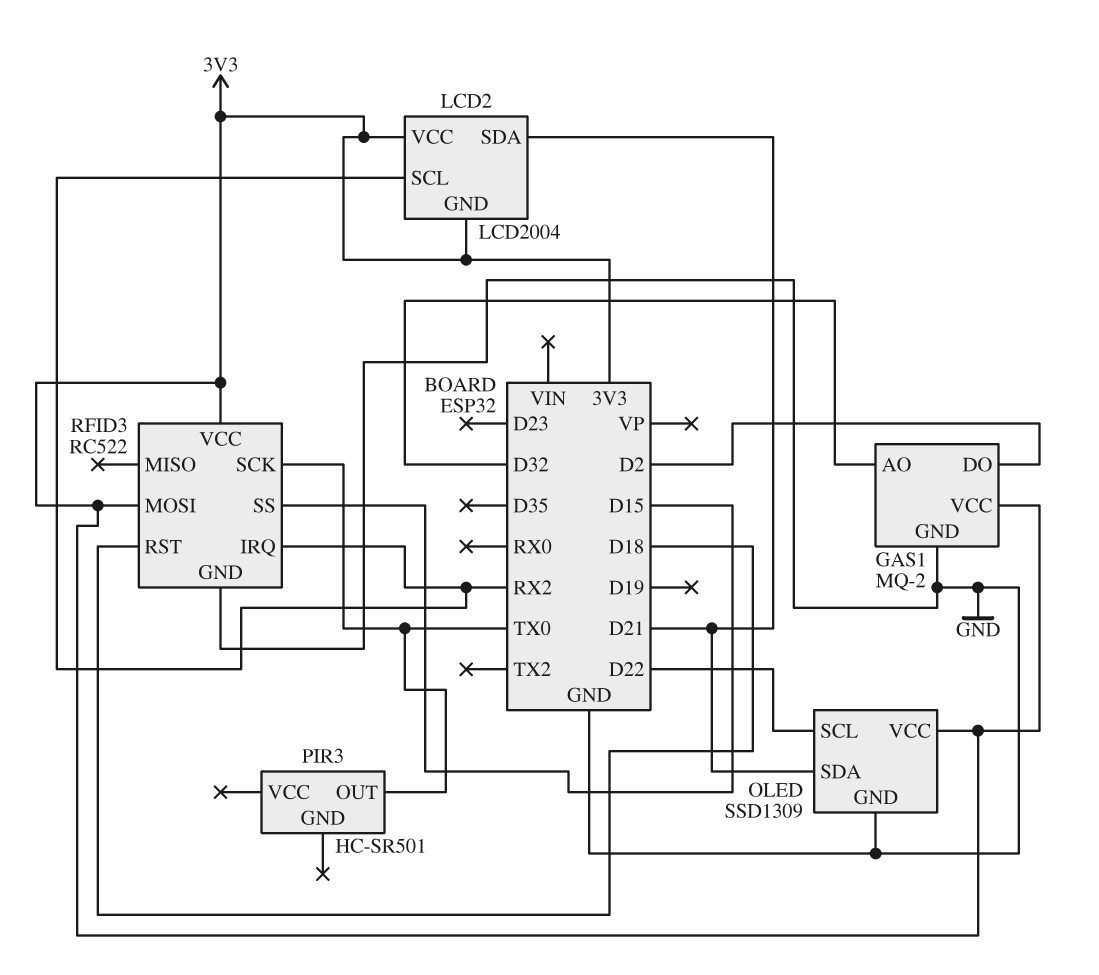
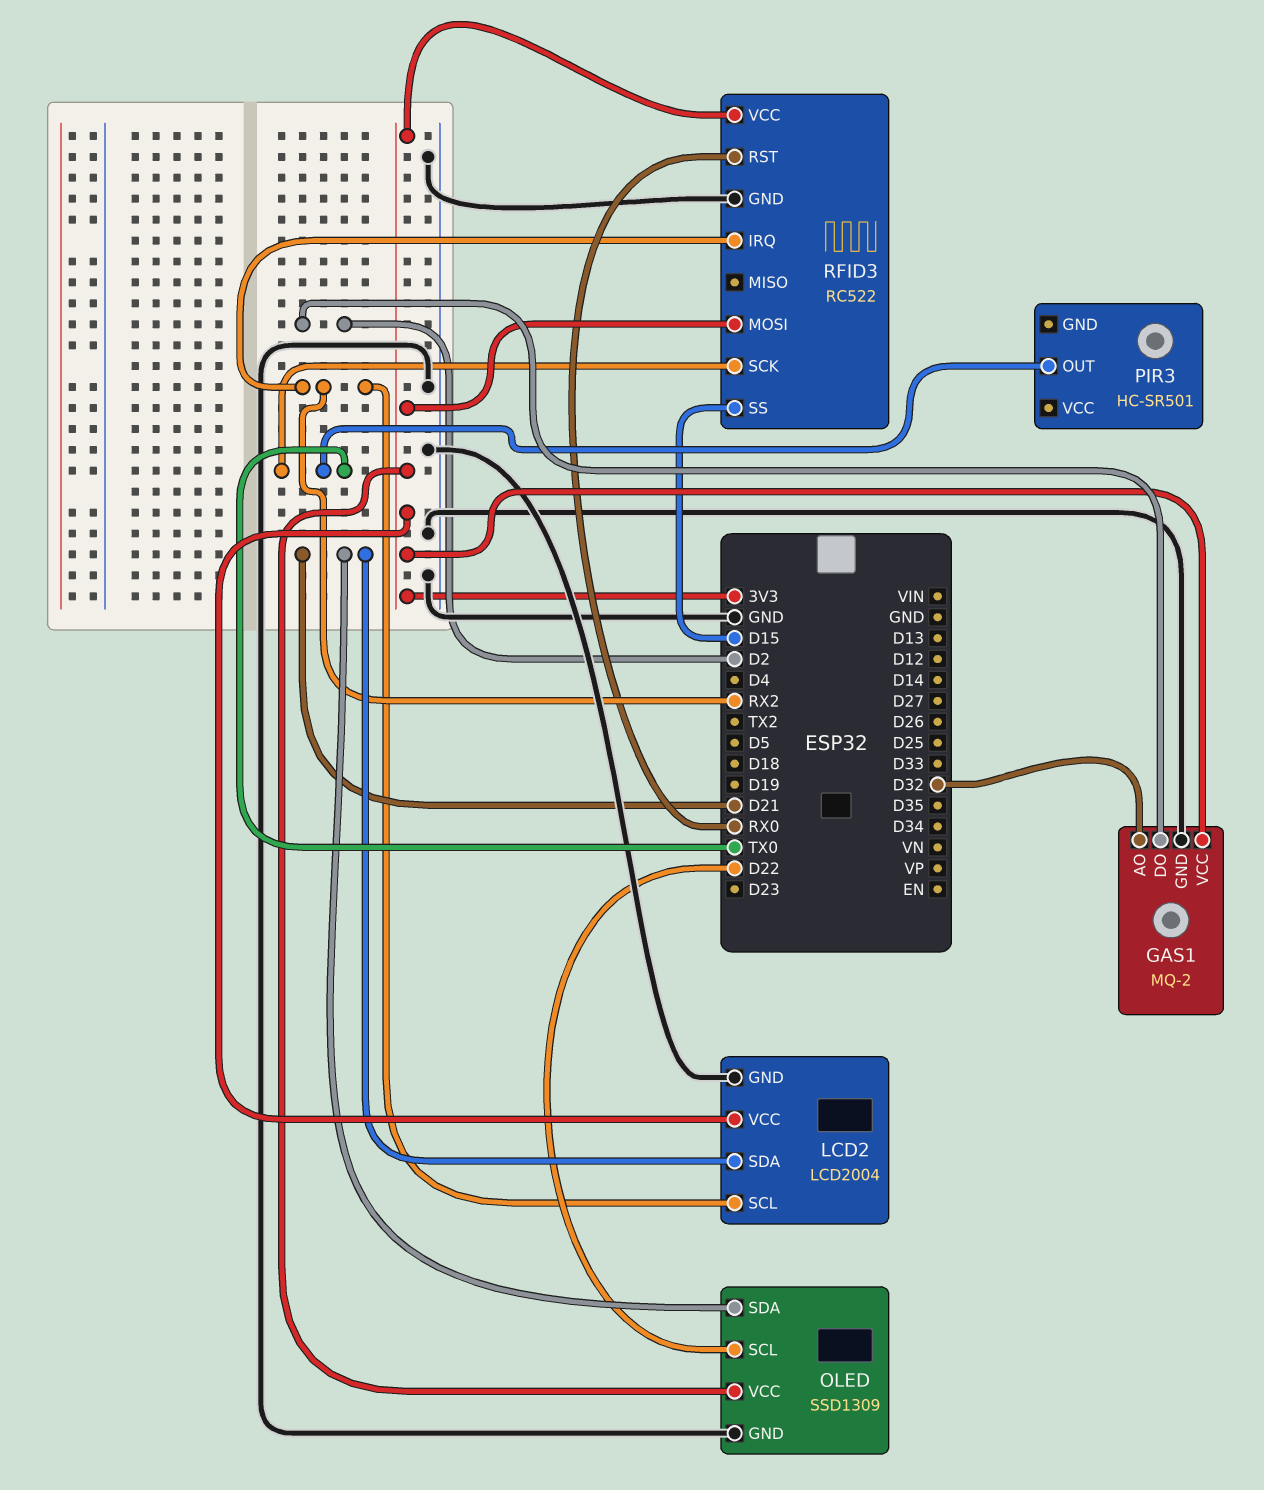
LCD2 pin GND: 3V3 -> GND
RFID3 pin RST: D18 -> RX0

